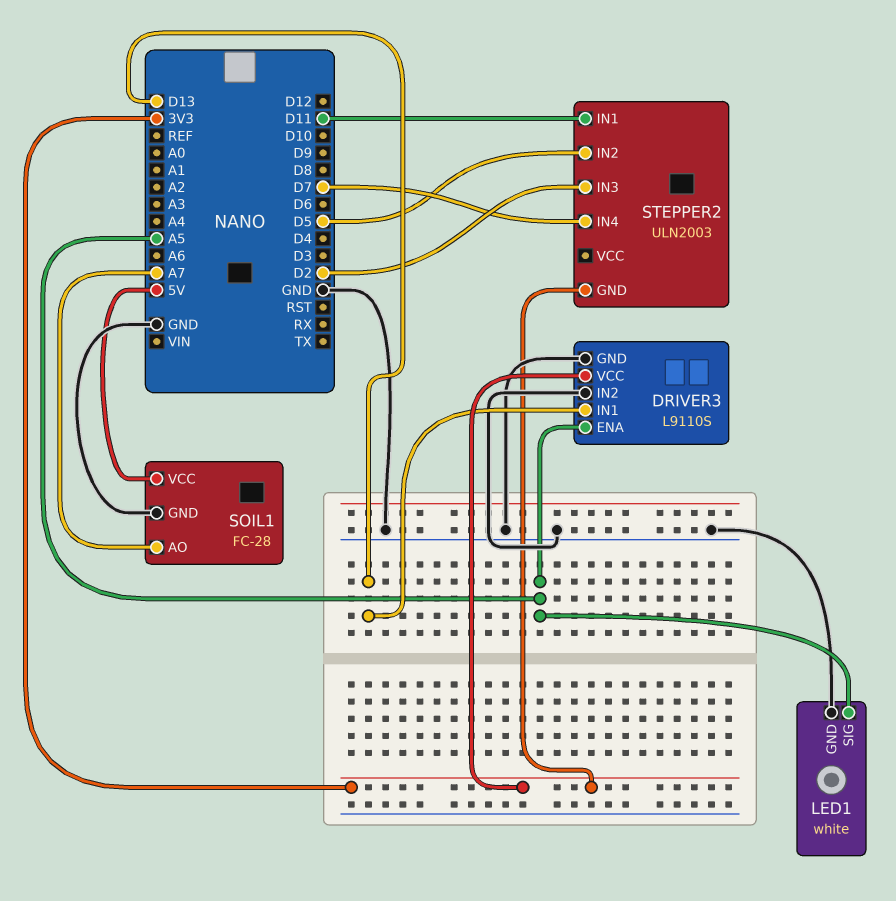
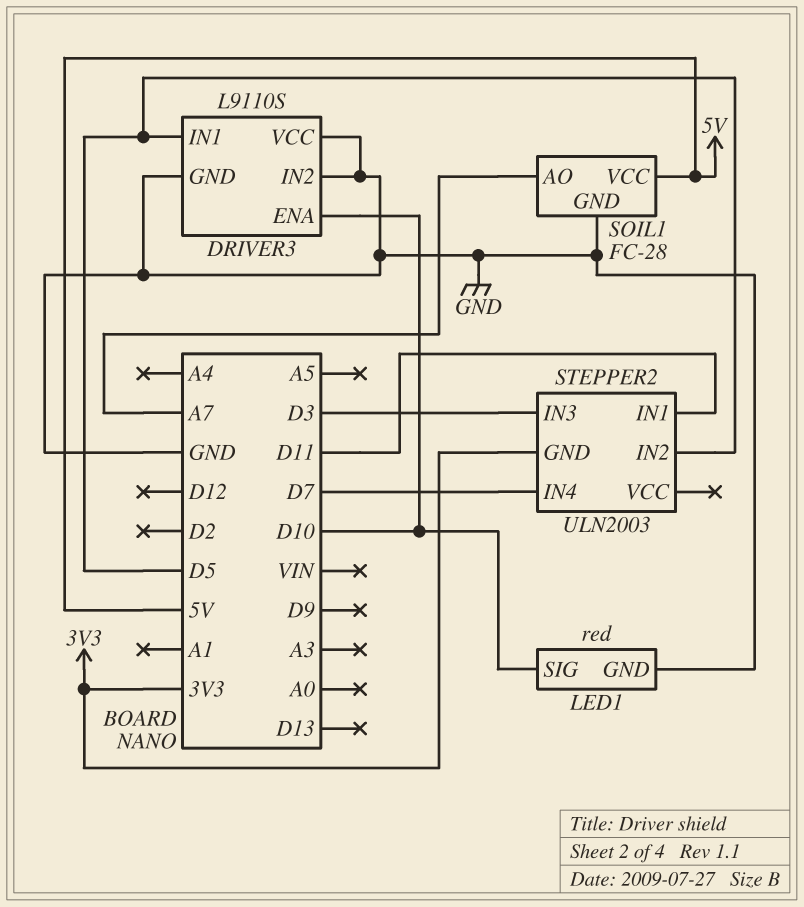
DRIVER3 pin ENA: A5 -> D10
DRIVER3 pin IN1: D13 -> D5
DRIVER3 pin VCC: 3V3 -> GND
LED1: white -> red
LED1 pin SIG: A5 -> D10
STEPPER2 pin IN3: D2 -> D3

